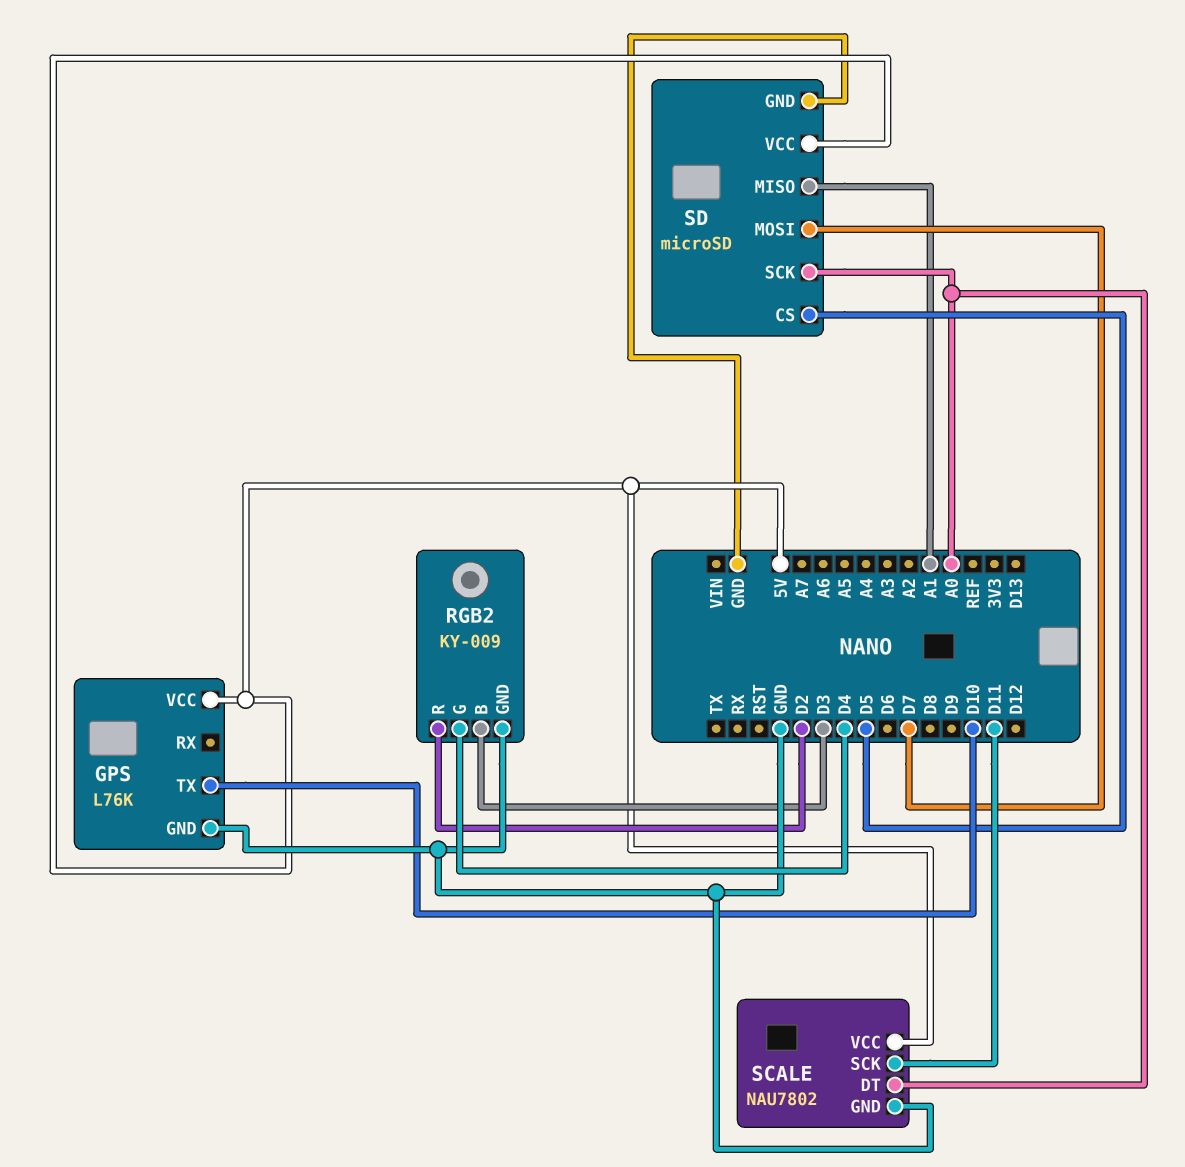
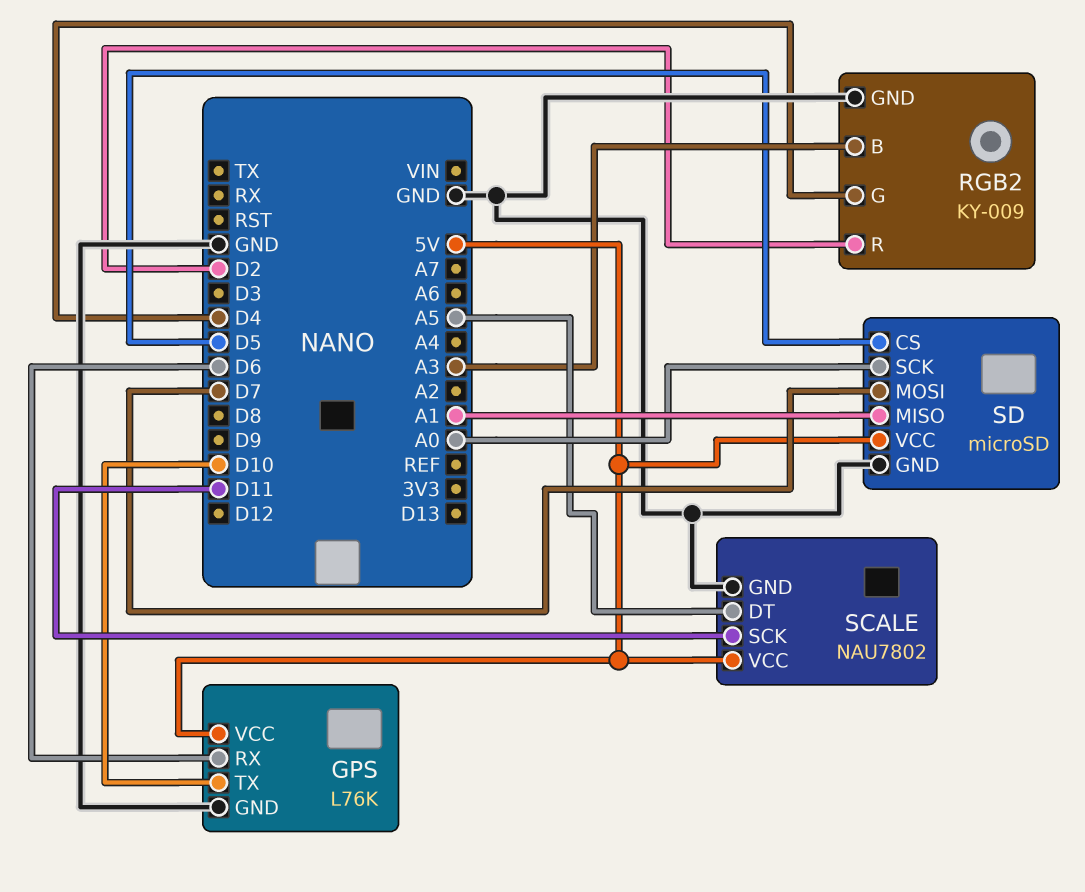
GPS pin RX: none -> D6
RGB2 pin B: D3 -> A3
SCALE pin DT: A0 -> A5

